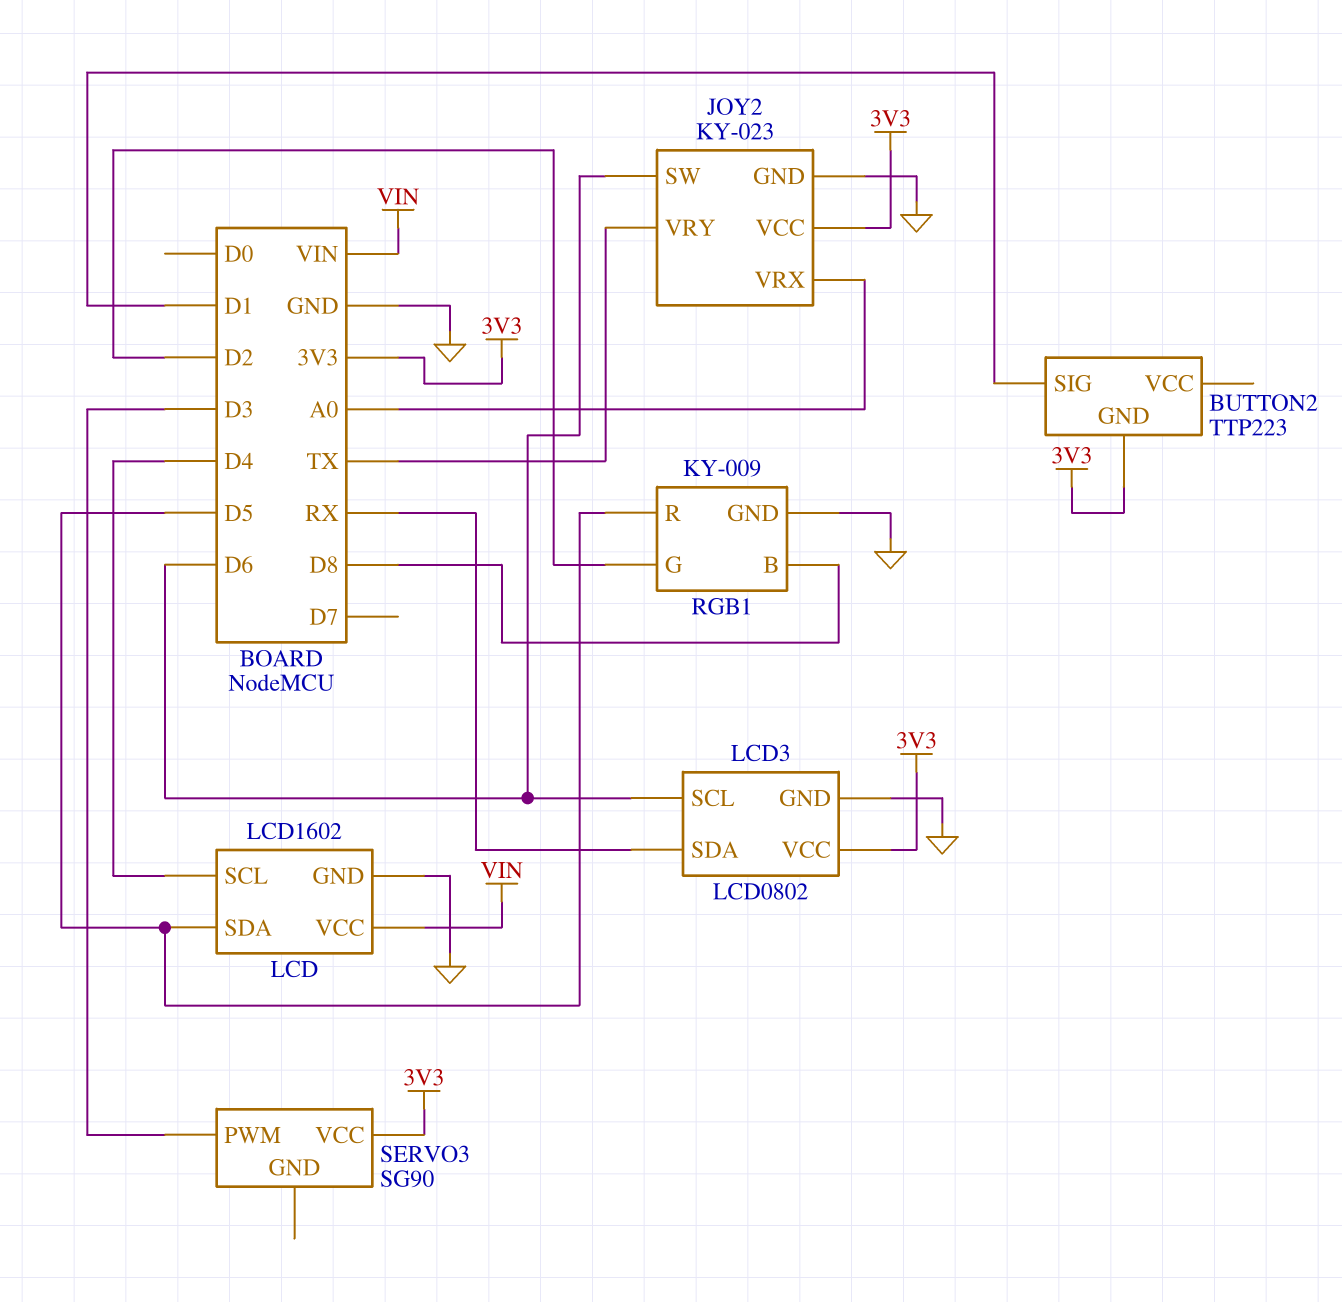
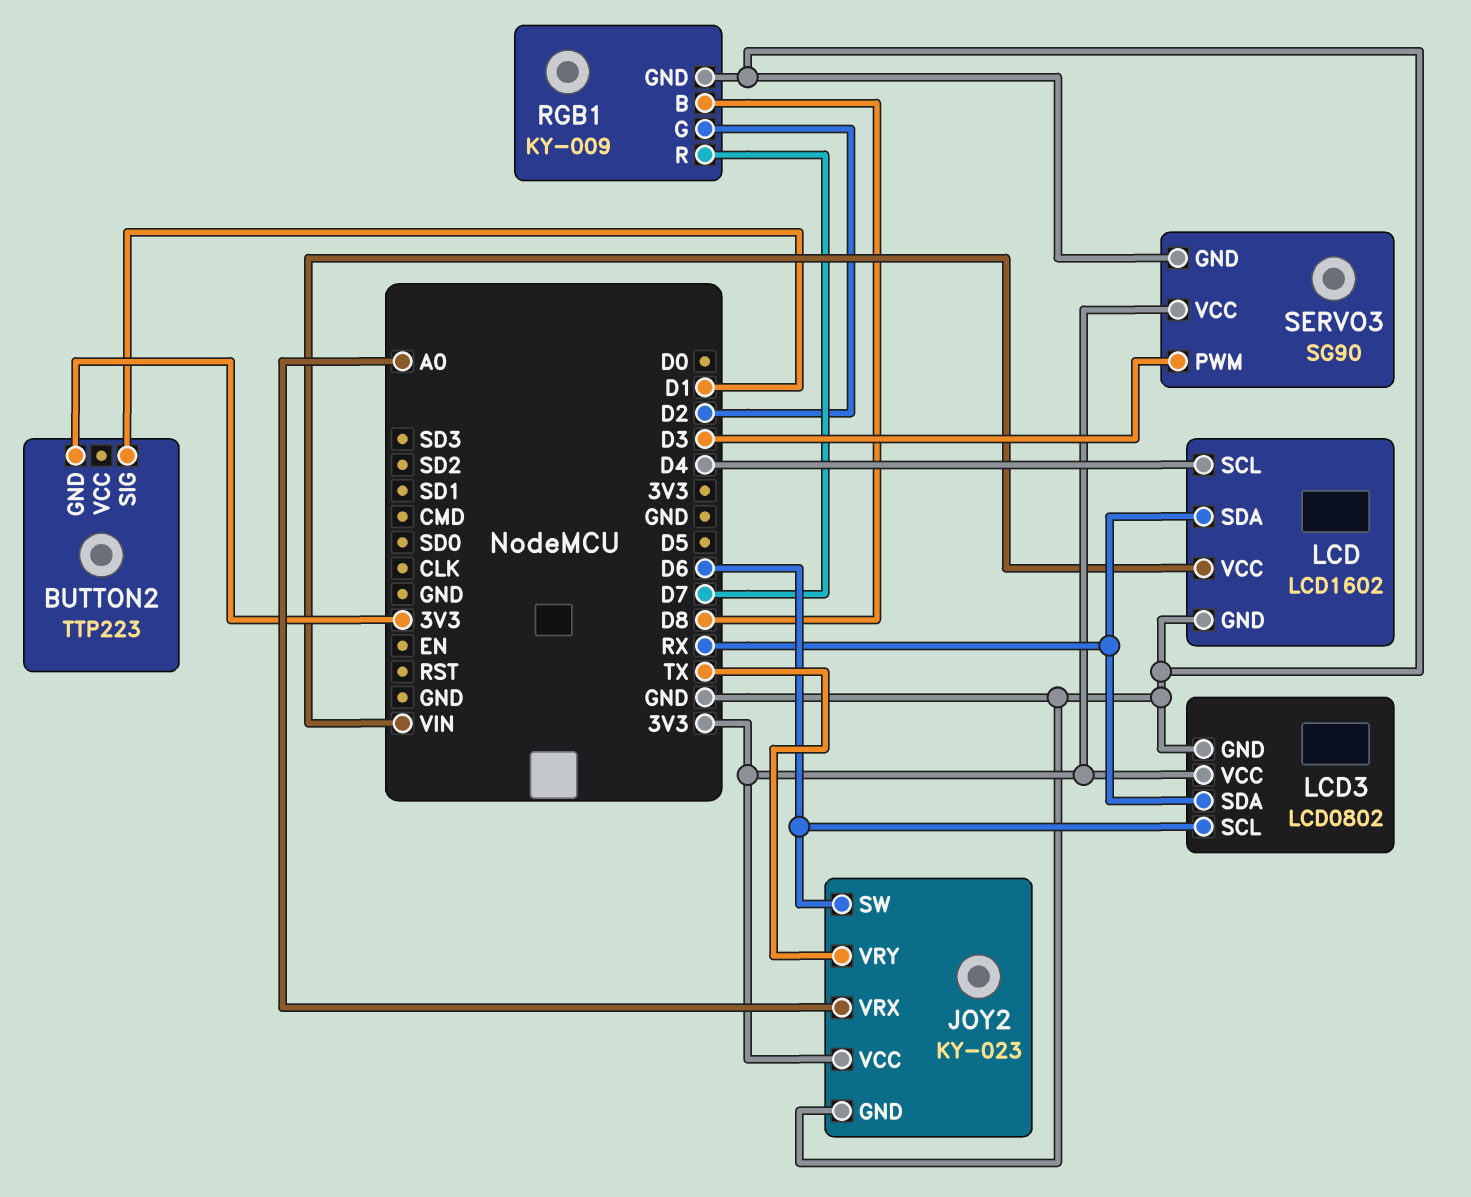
LCD pin SDA: D5 -> RX
RGB1 pin R: D5 -> D7
SERVO3 pin GND: none -> GND

